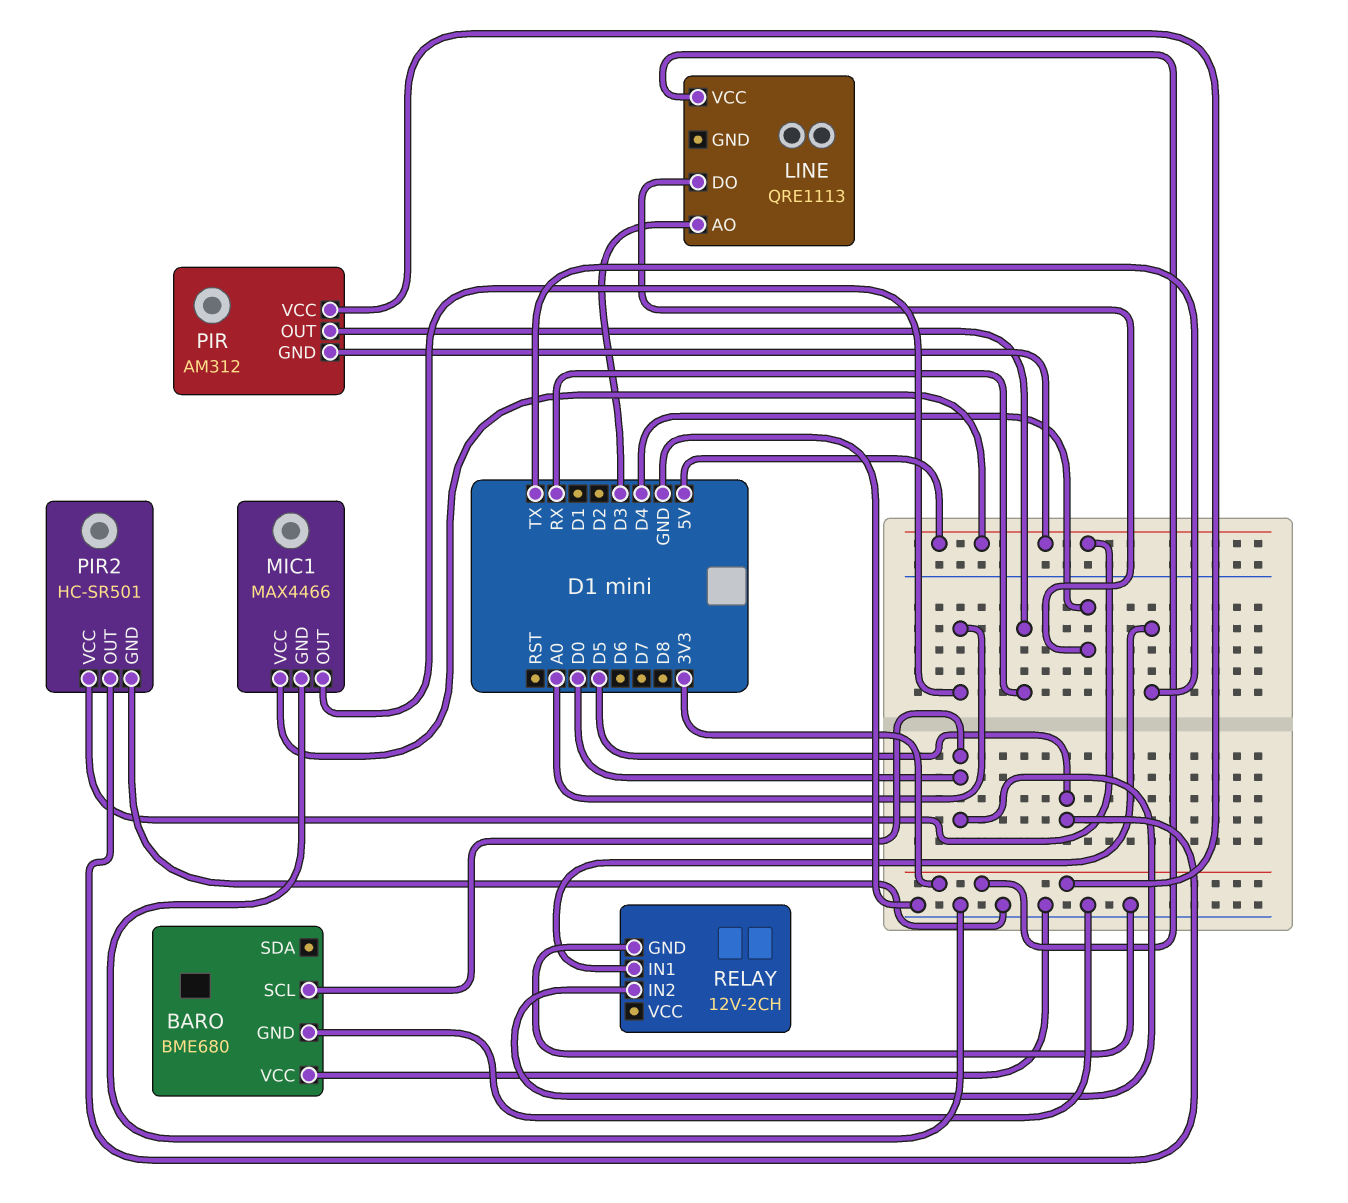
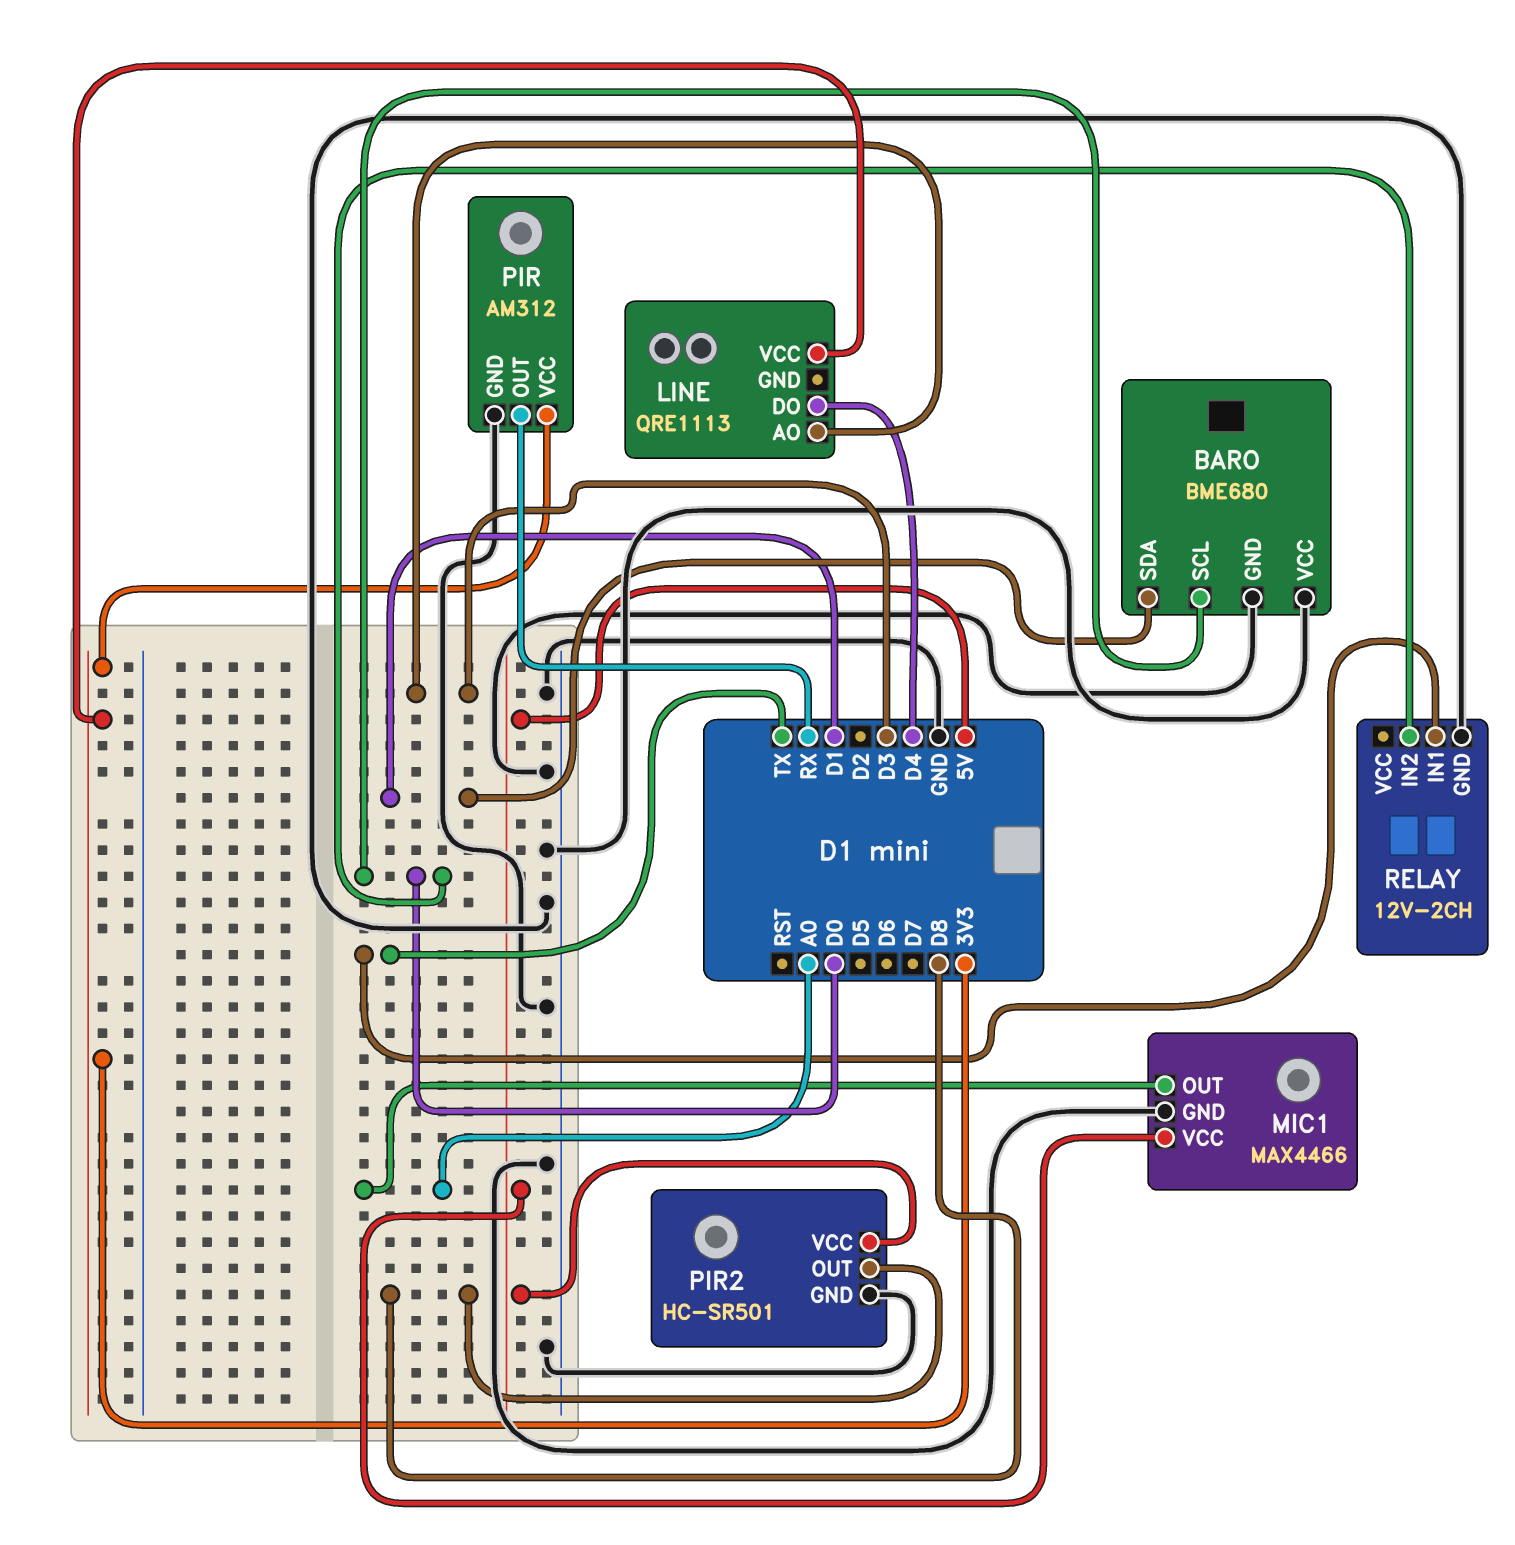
BARO pin SDA: none -> D1
PIR pin GND: 5V -> GND
PIR2 pin OUT: D5 -> D8

